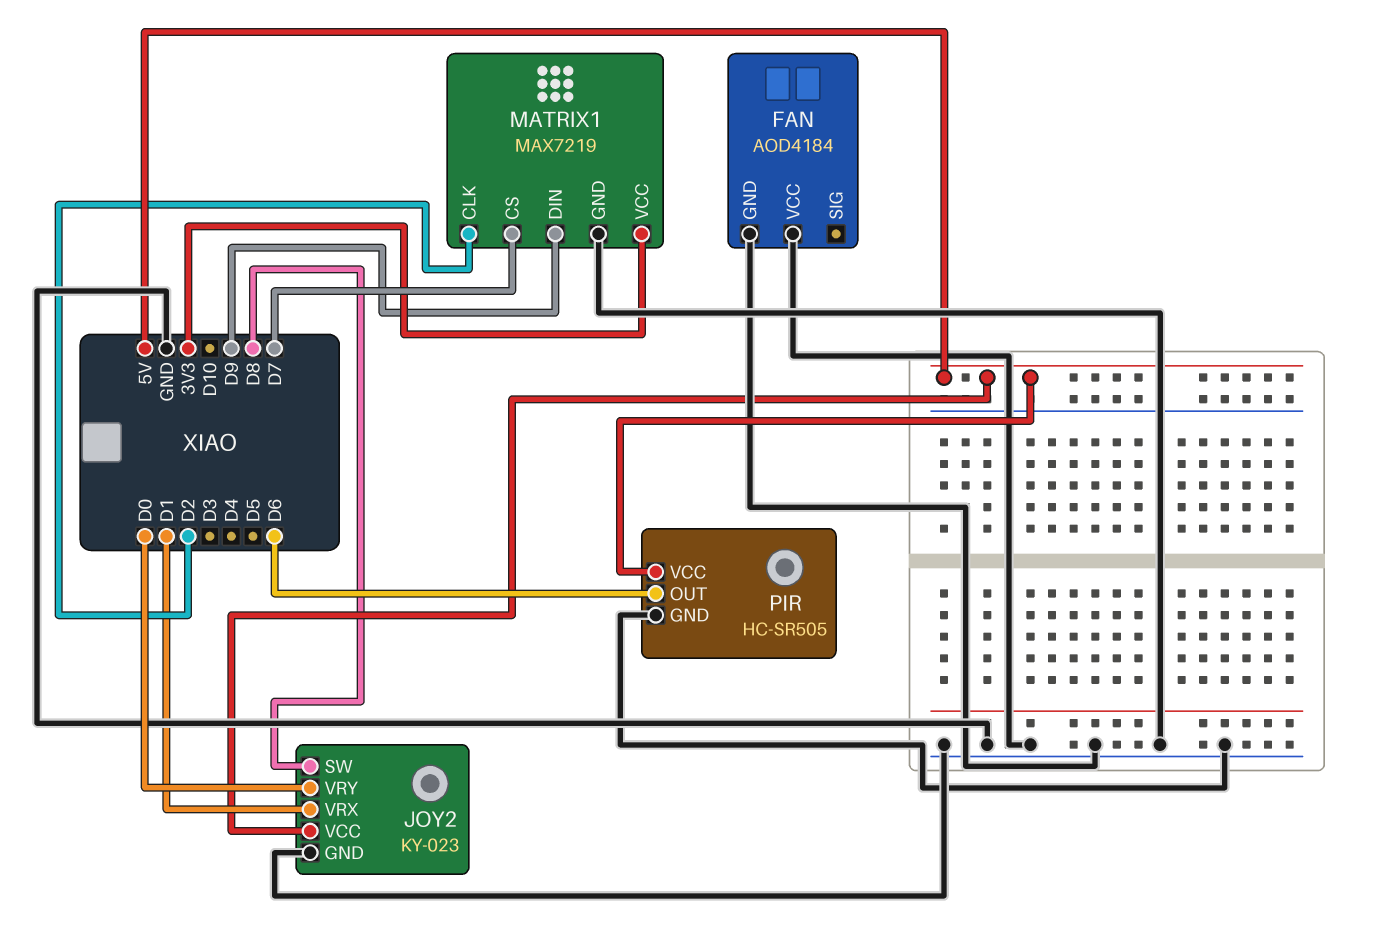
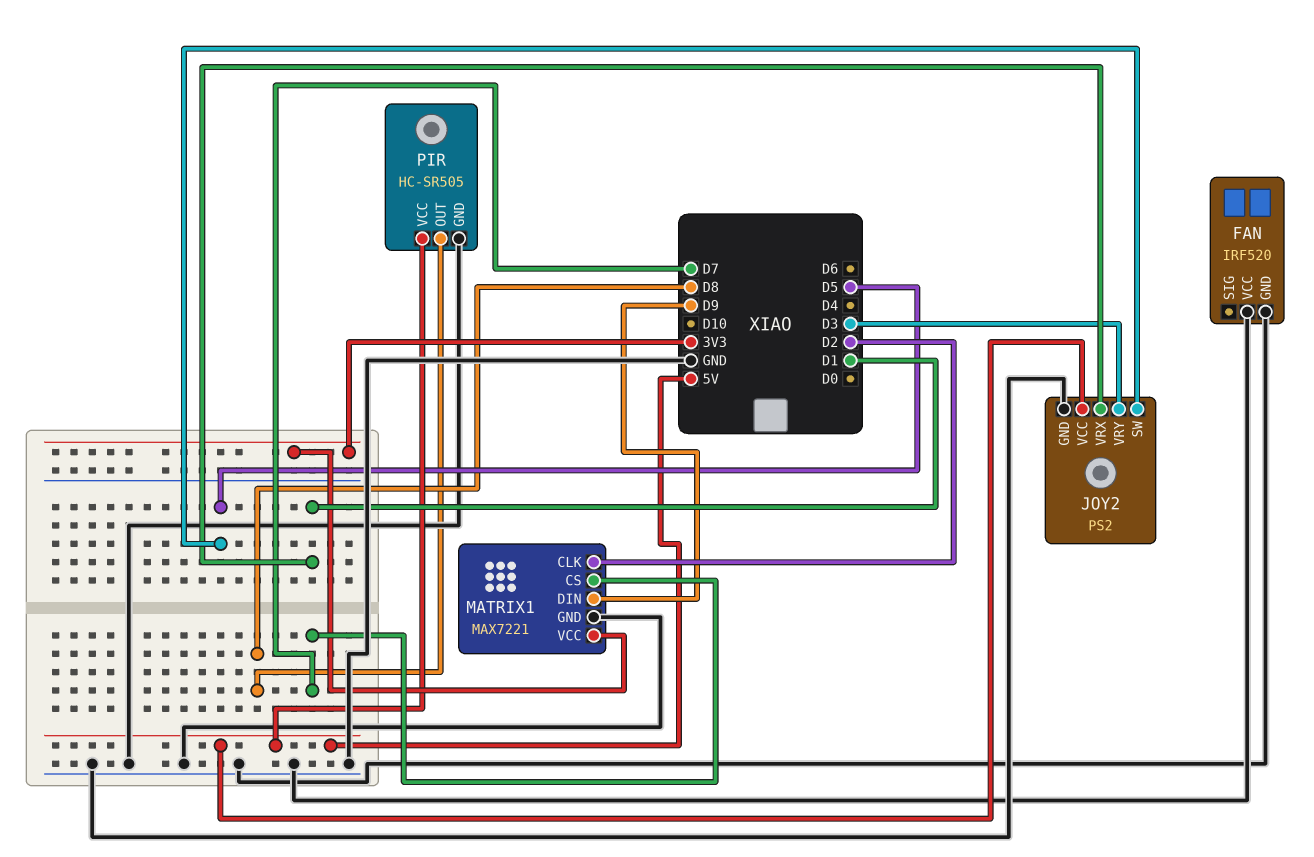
FAN: AOD4184 -> IRF520
JOY2: KY-023 -> PS2
JOY2 pin SW: D8 -> D5
JOY2 pin VRY: D0 -> D3
MATRIX1: MAX7219 -> MAX7221
PIR pin OUT: D6 -> D8

